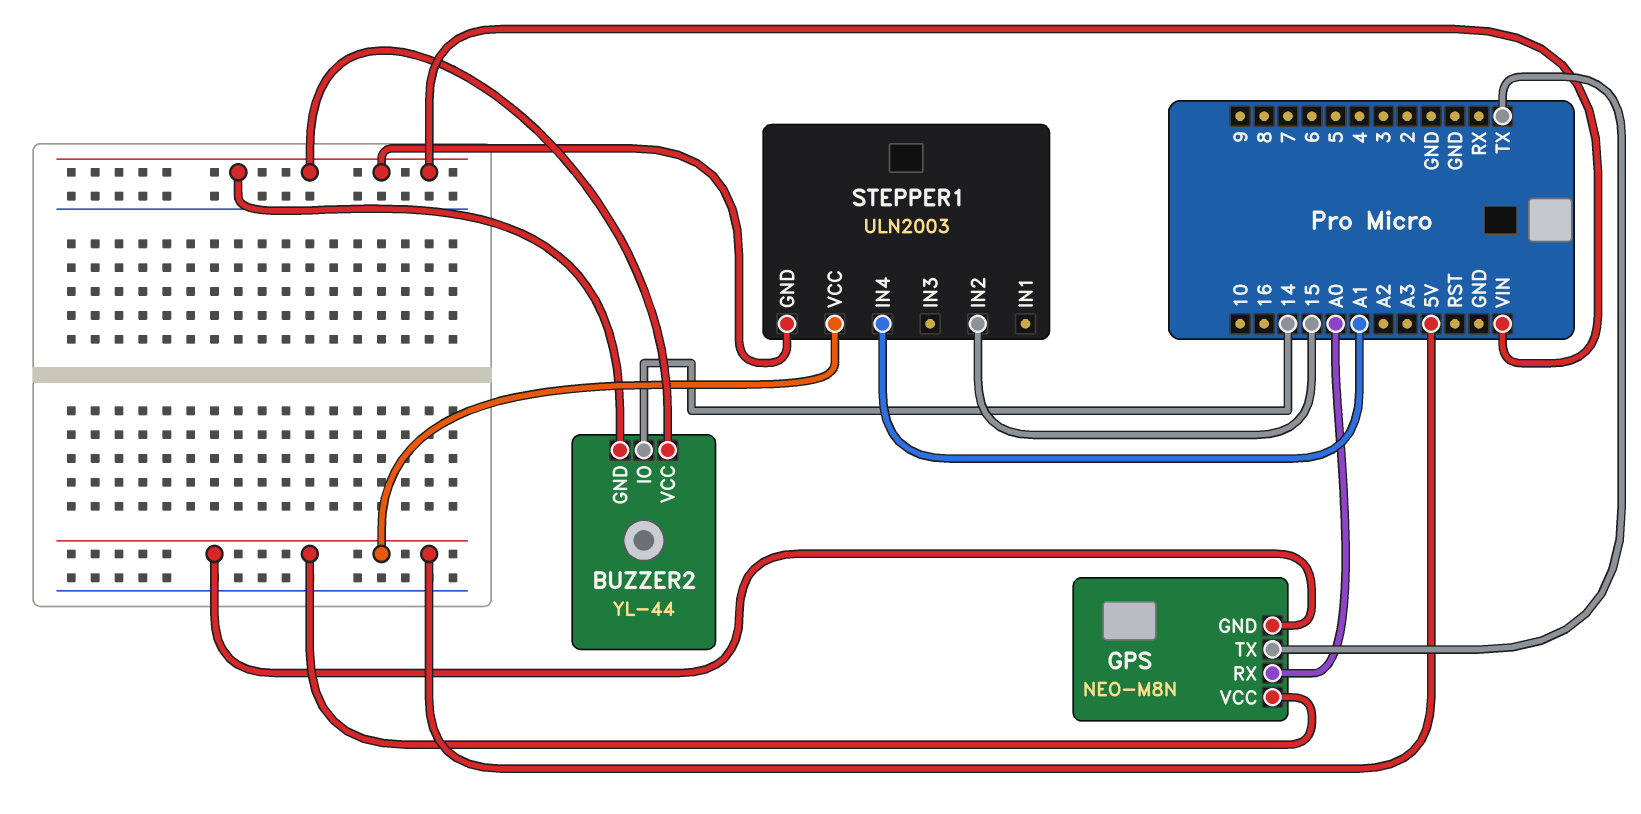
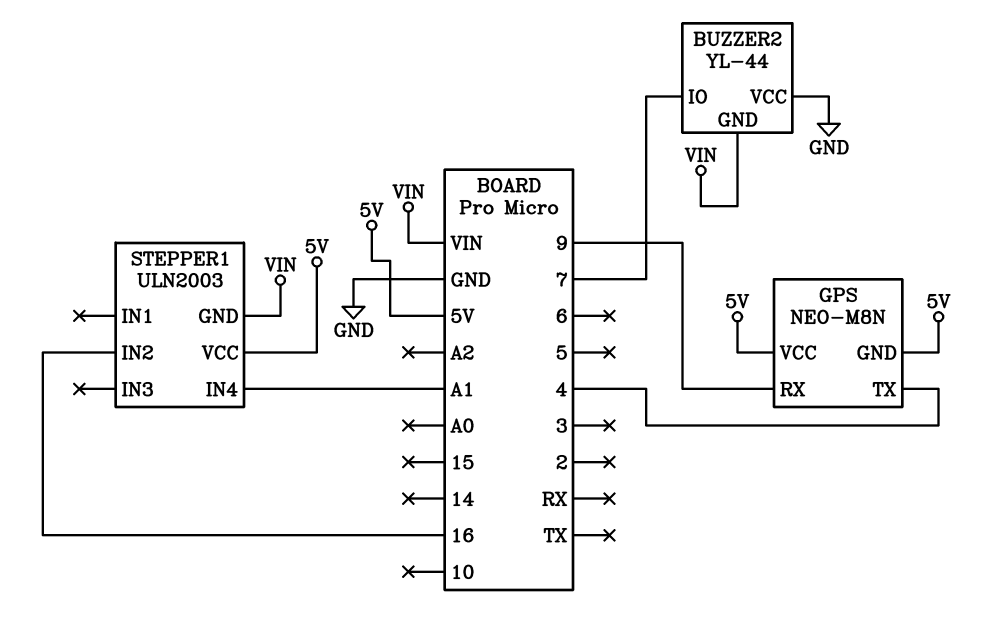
BUZZER2 pin IO: 14 -> 7
BUZZER2 pin VCC: VIN -> GND
GPS pin RX: A0 -> 9
GPS pin TX: TX -> 4
STEPPER1 pin IN2: 15 -> 16

